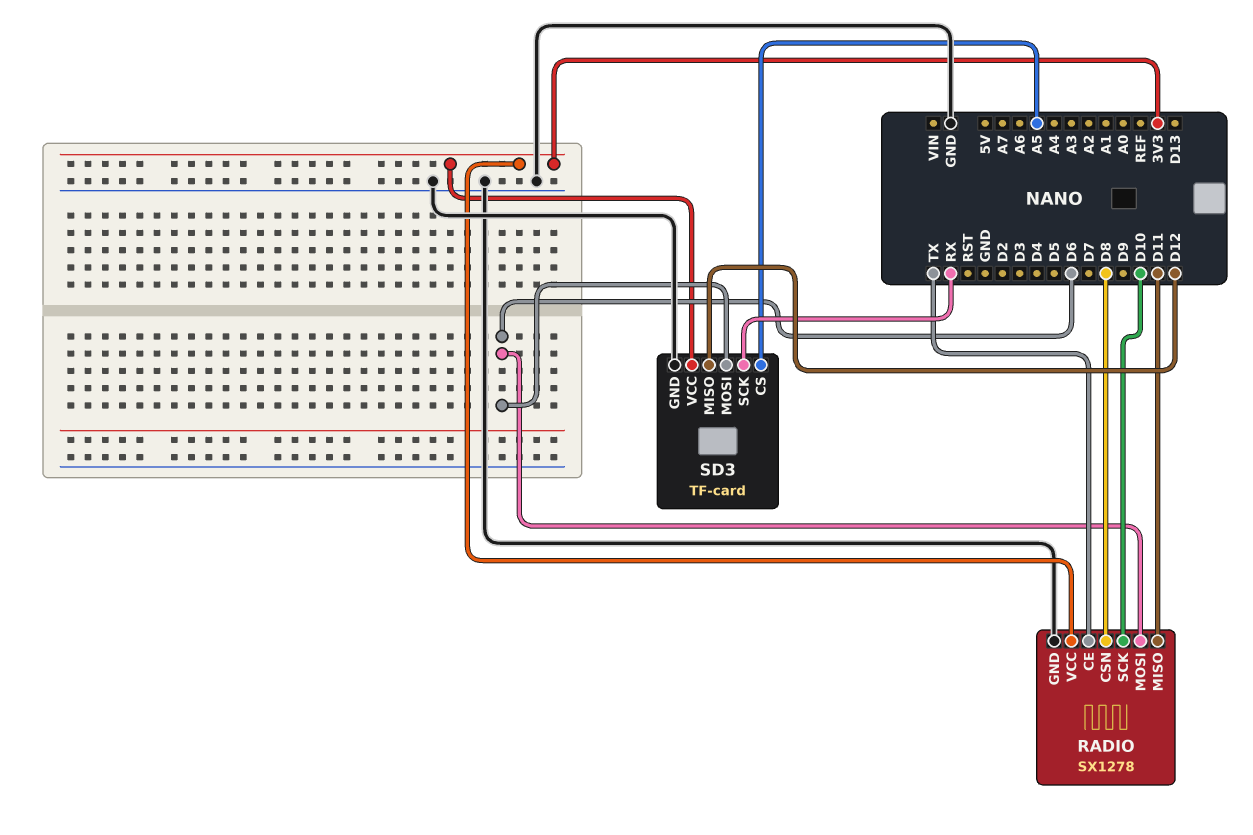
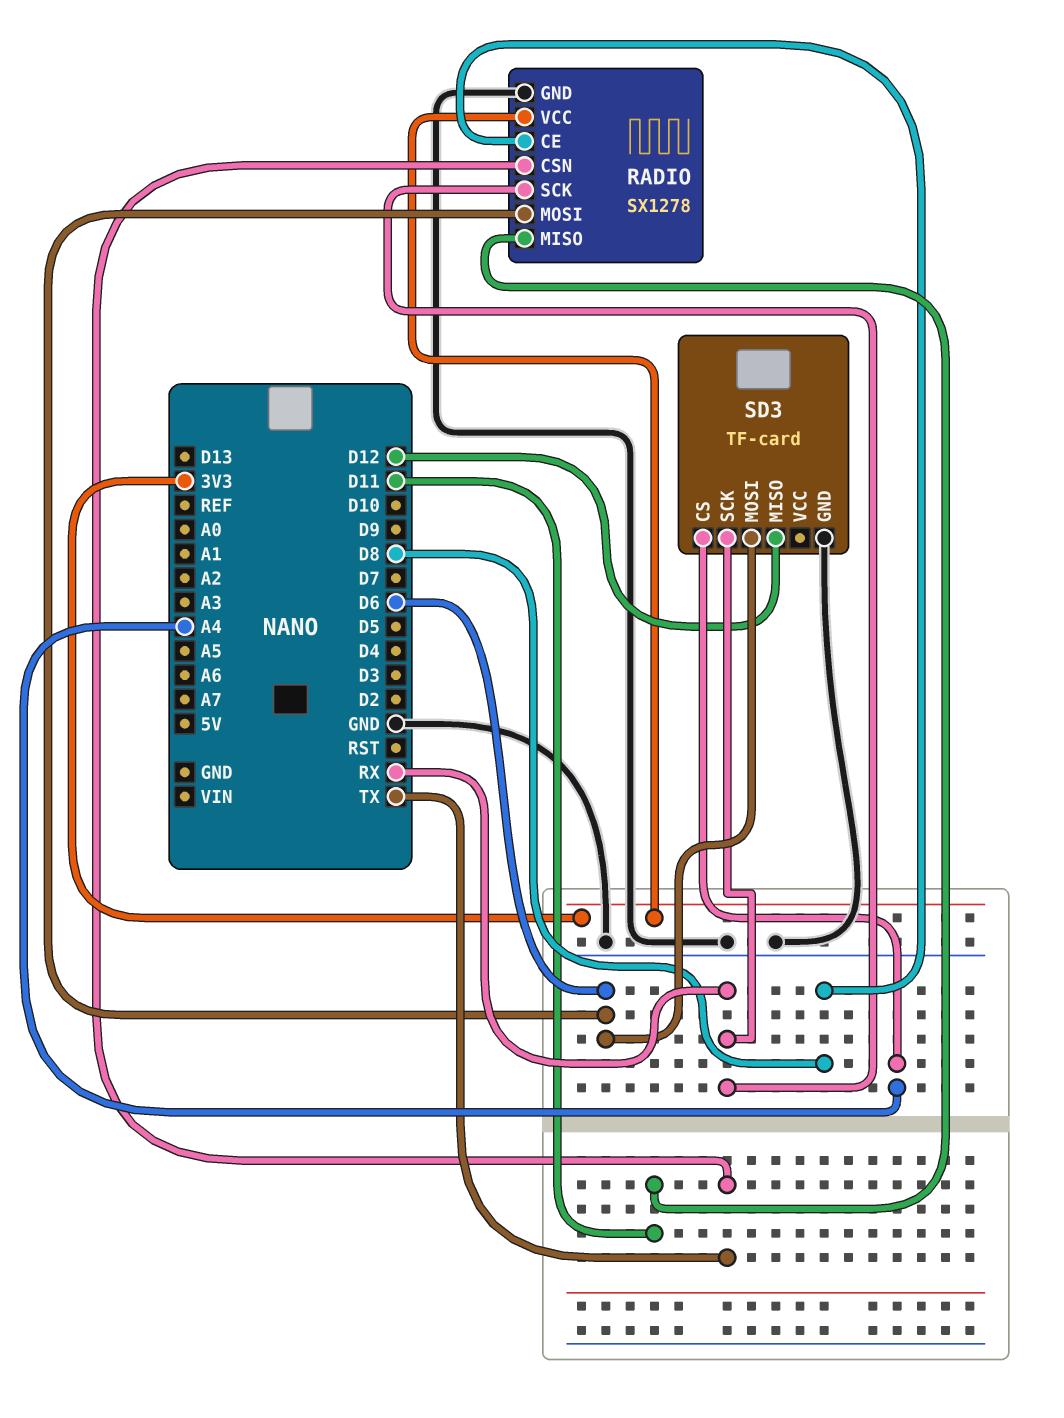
RADIO pin CE: TX -> D8
RADIO pin CSN: D8 -> TX
RADIO pin SCK: D10 -> RX
SD3 pin CS: A5 -> A4
SD3 pin VCC: 3V3 -> none

